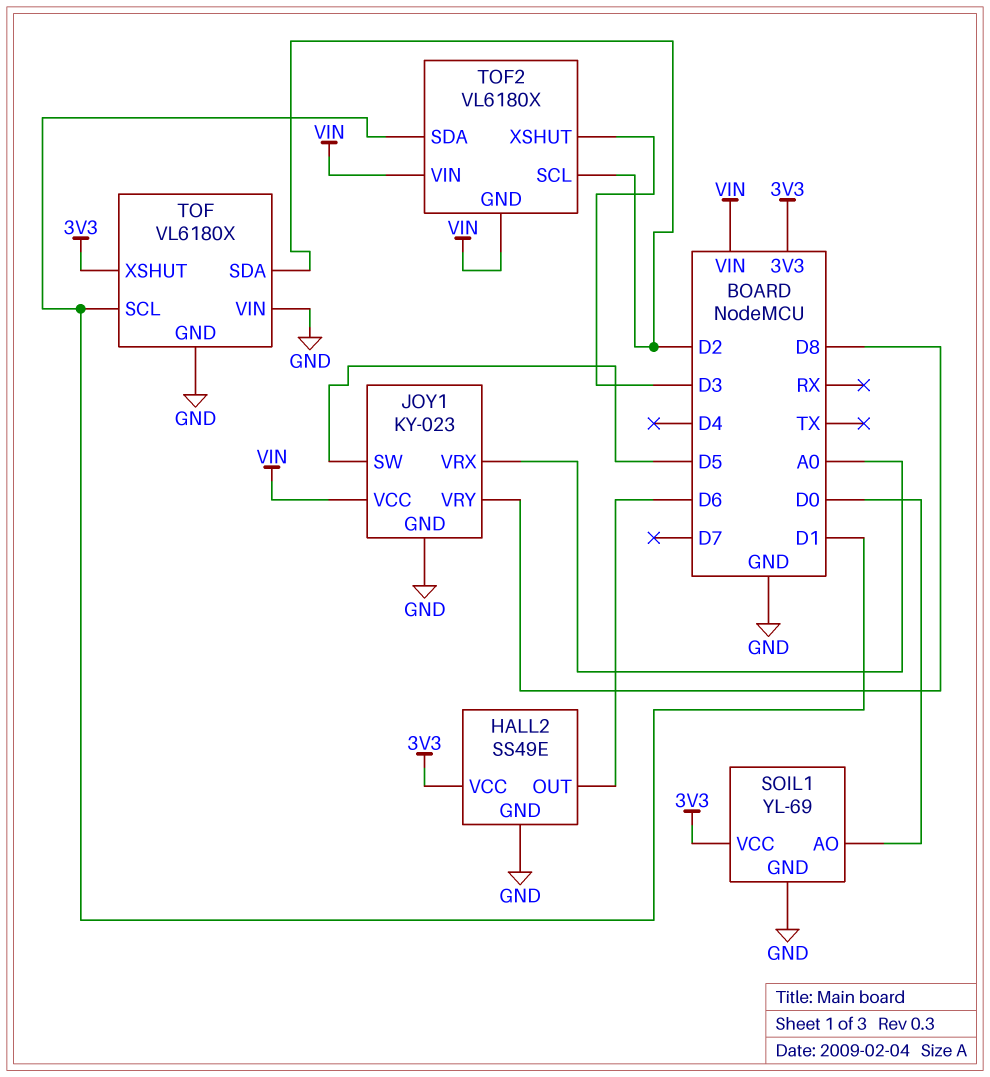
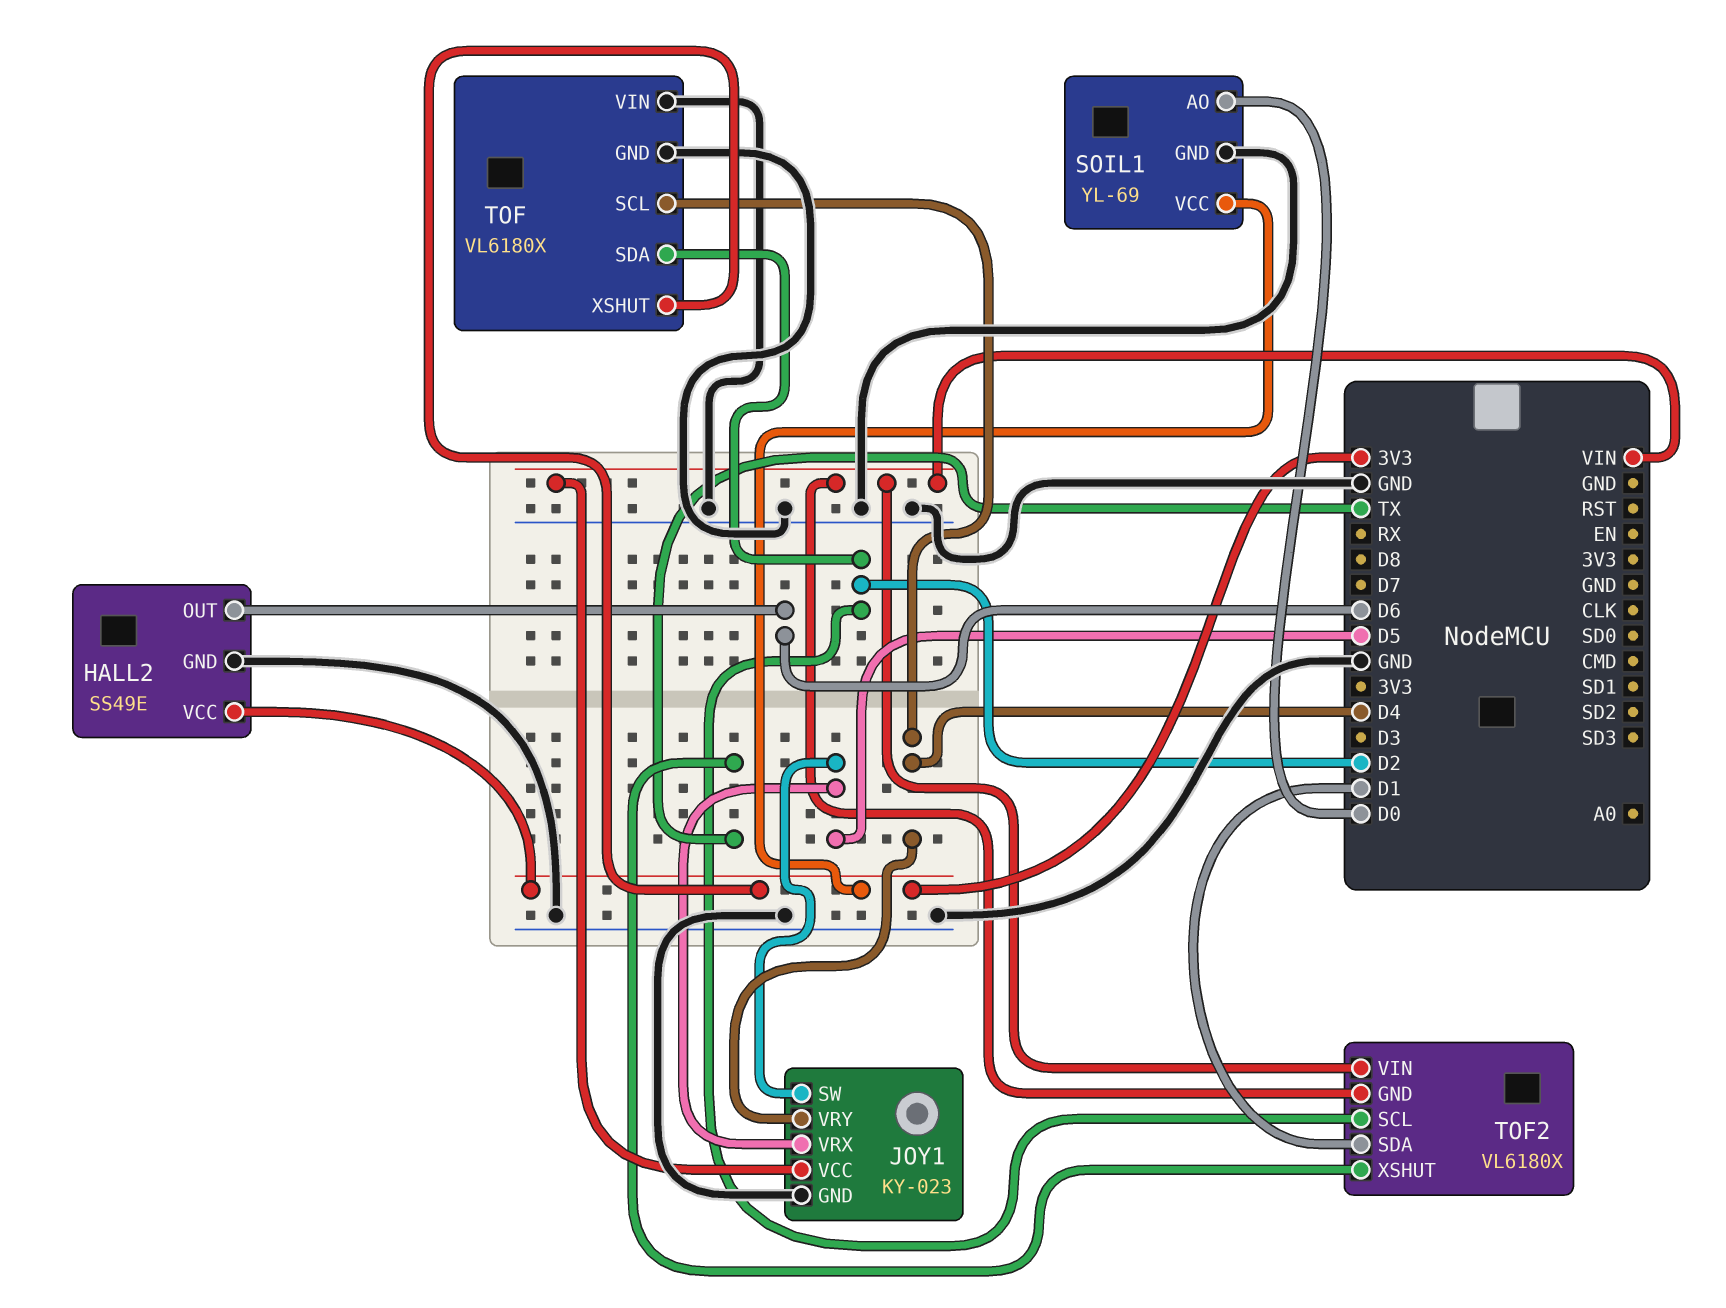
JOY1 pin VRX: A0 -> D5
JOY1 pin VRY: D8 -> D4
TOF pin SCL: D1 -> D4
TOF2 pin XSHUT: D3 -> TX

